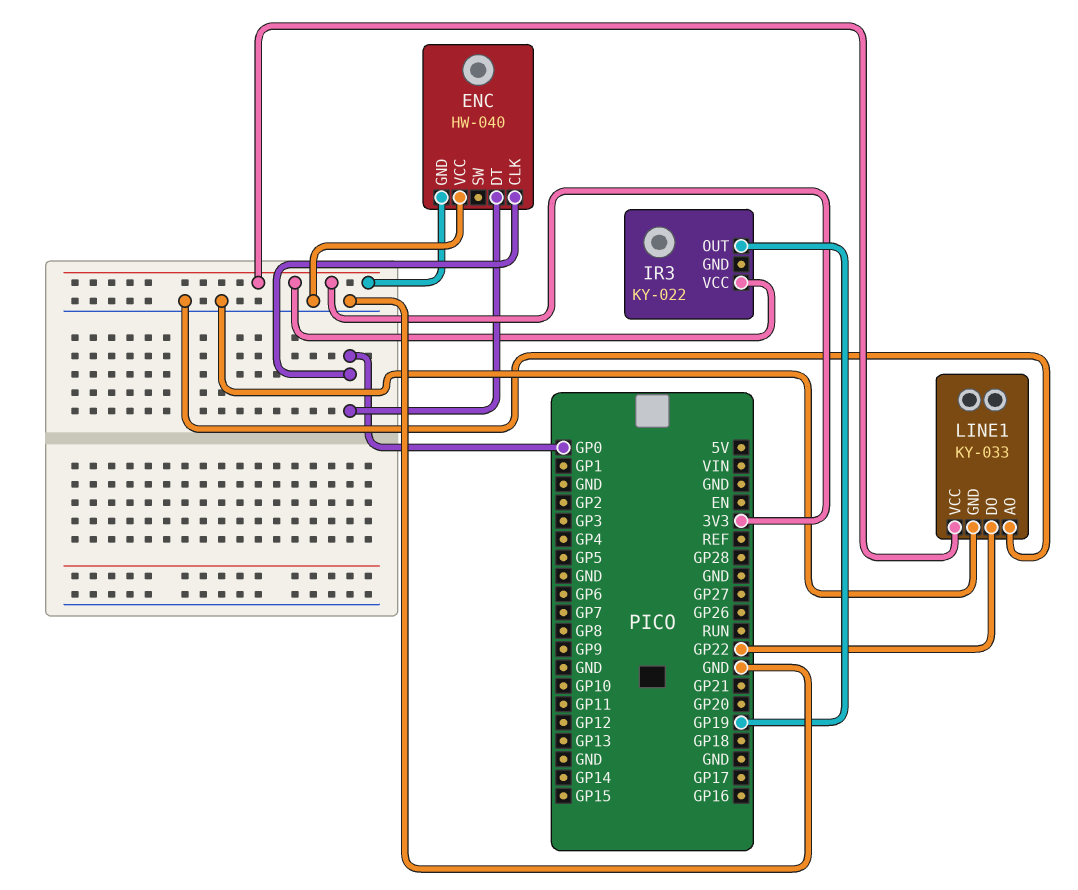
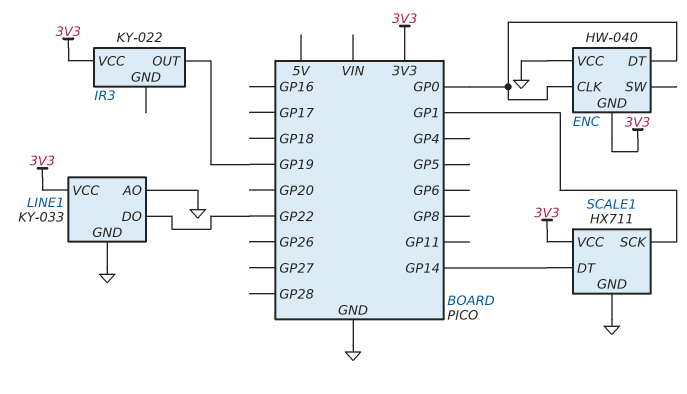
SCALE1: none -> HX711
SCALE1 pin DT: none -> GP14
SCALE1 pin GND: none -> GND
SCALE1 pin SCK: none -> GP1
SCALE1 pin VCC: none -> 3V3

